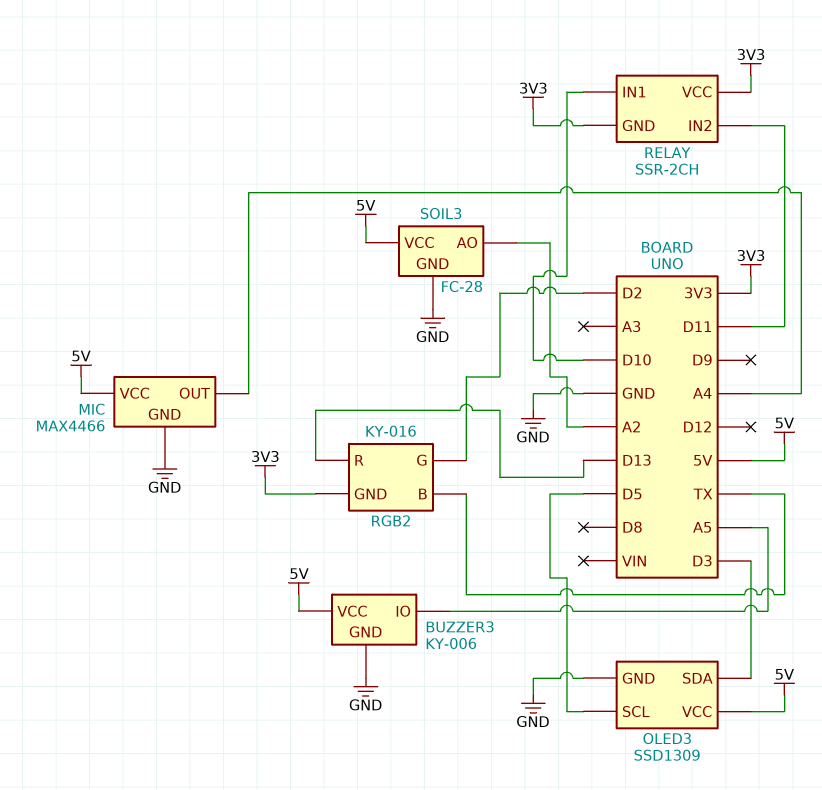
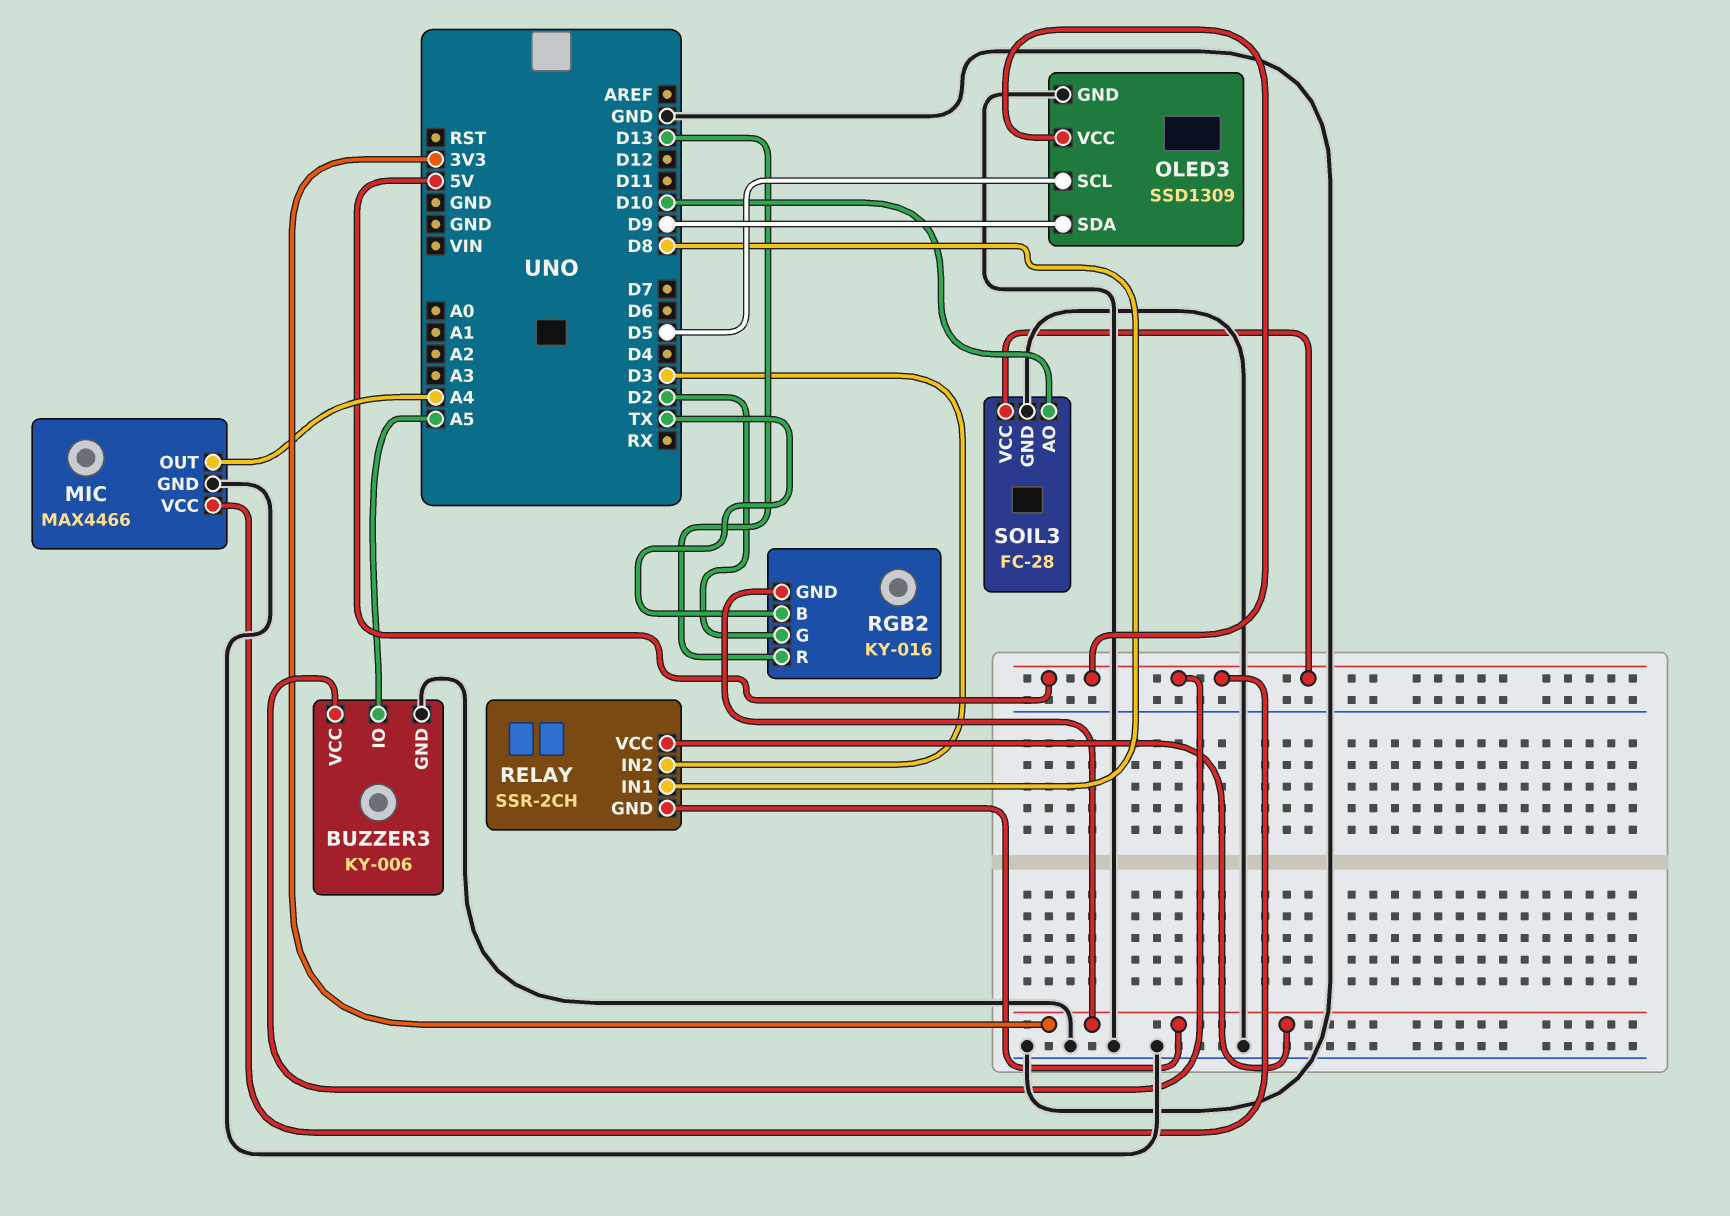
OLED3 pin SDA: D3 -> D9
RELAY pin IN1: D10 -> D8
RELAY pin IN2: D11 -> D3
SOIL3 pin AO: A2 -> D10

